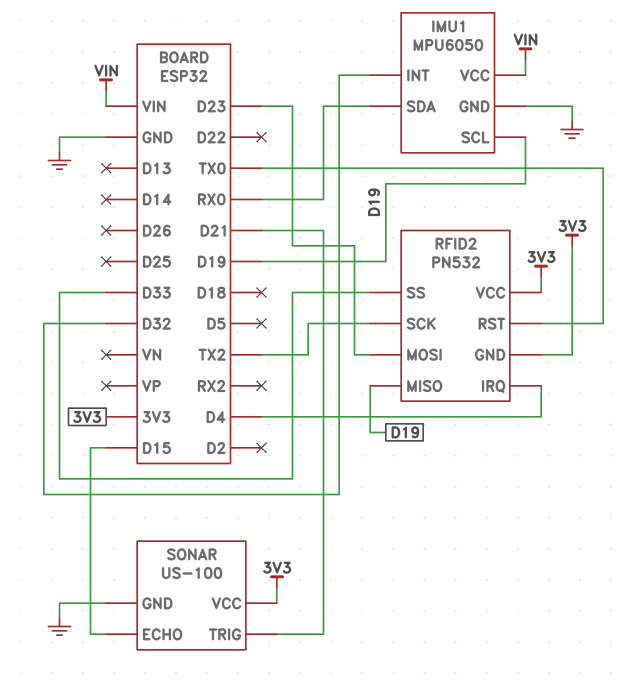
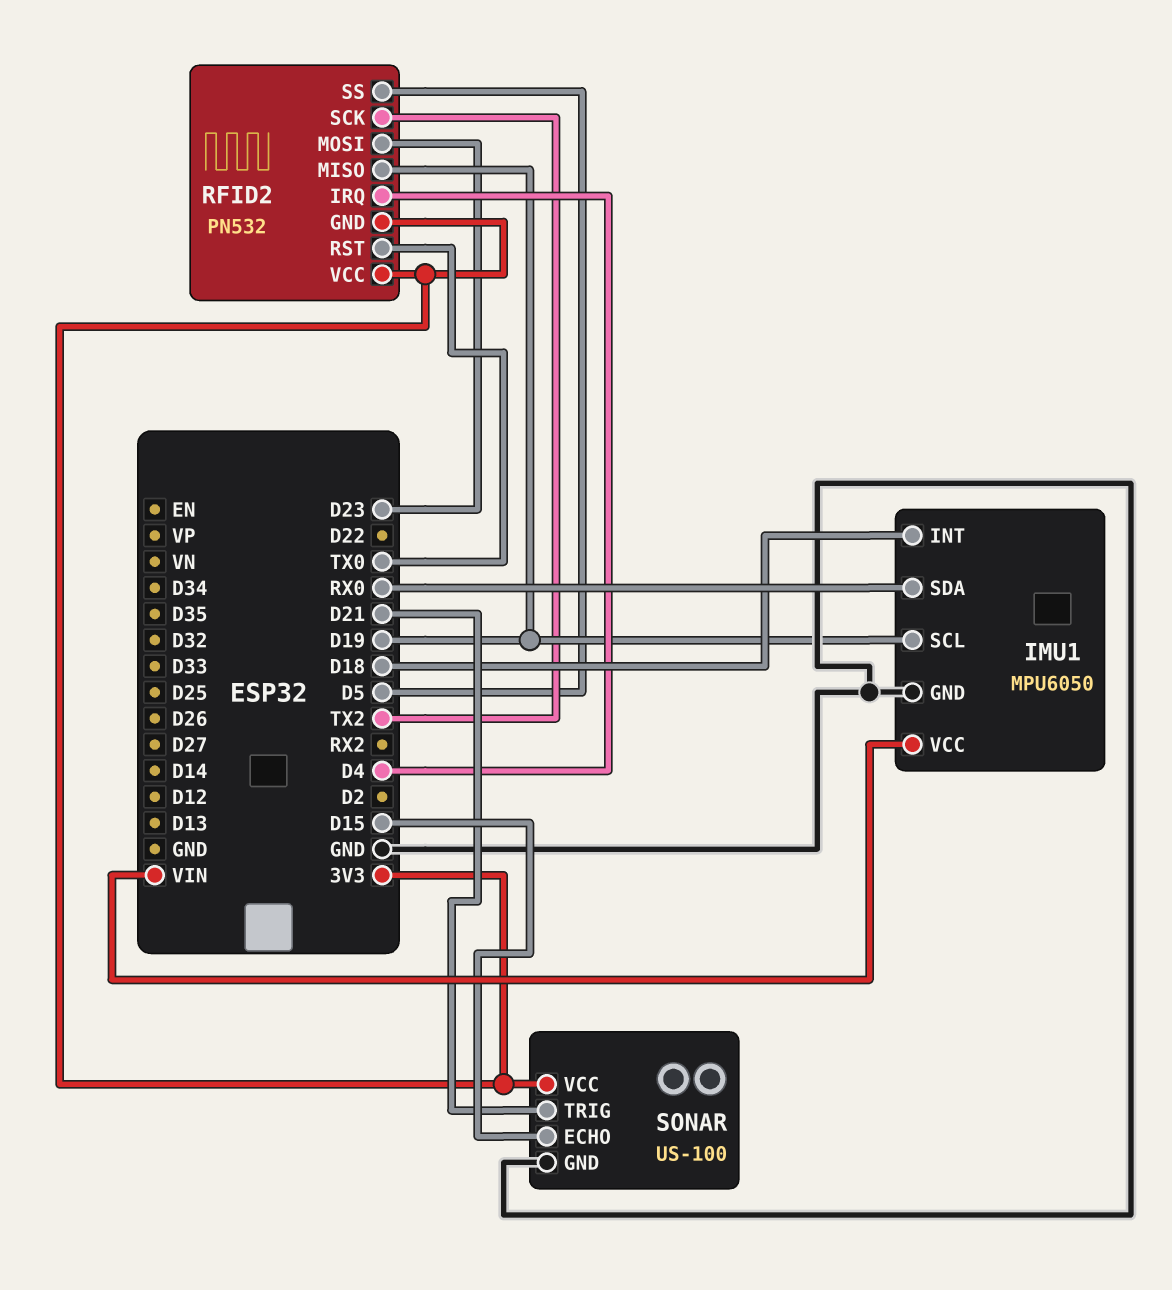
IMU1 pin INT: D32 -> D18
RFID2 pin SS: D33 -> D5

